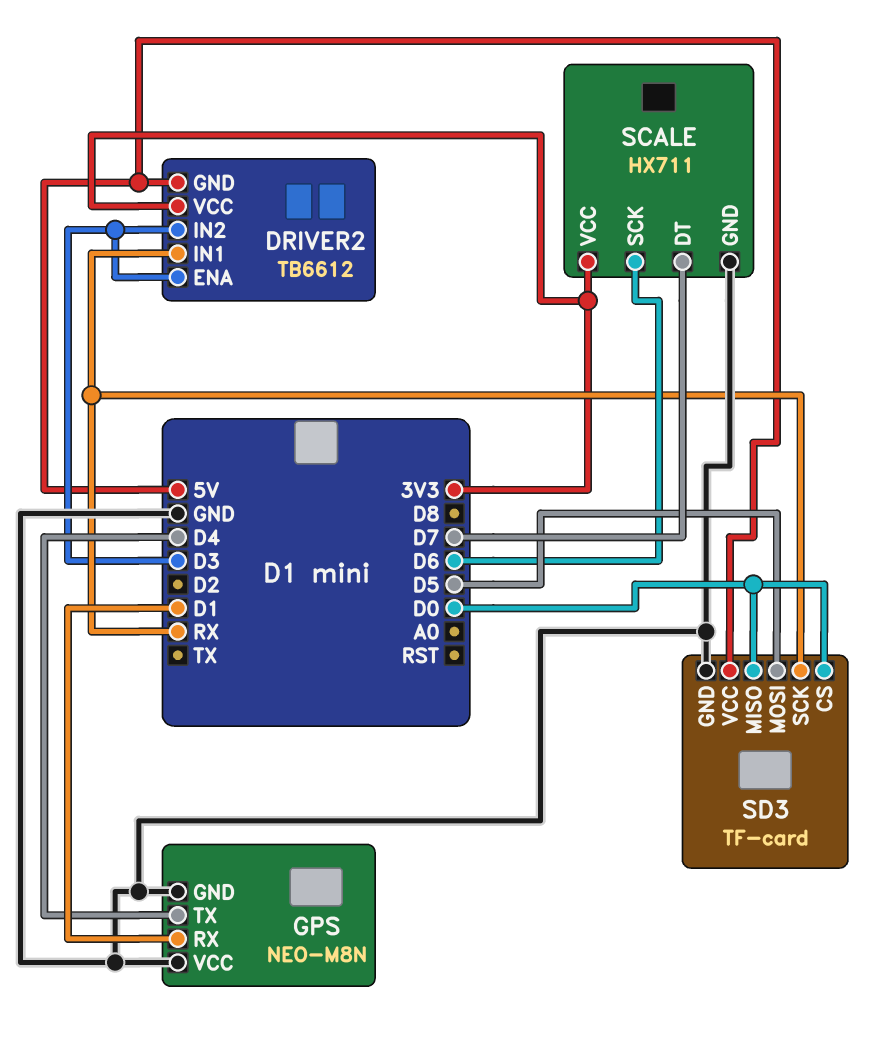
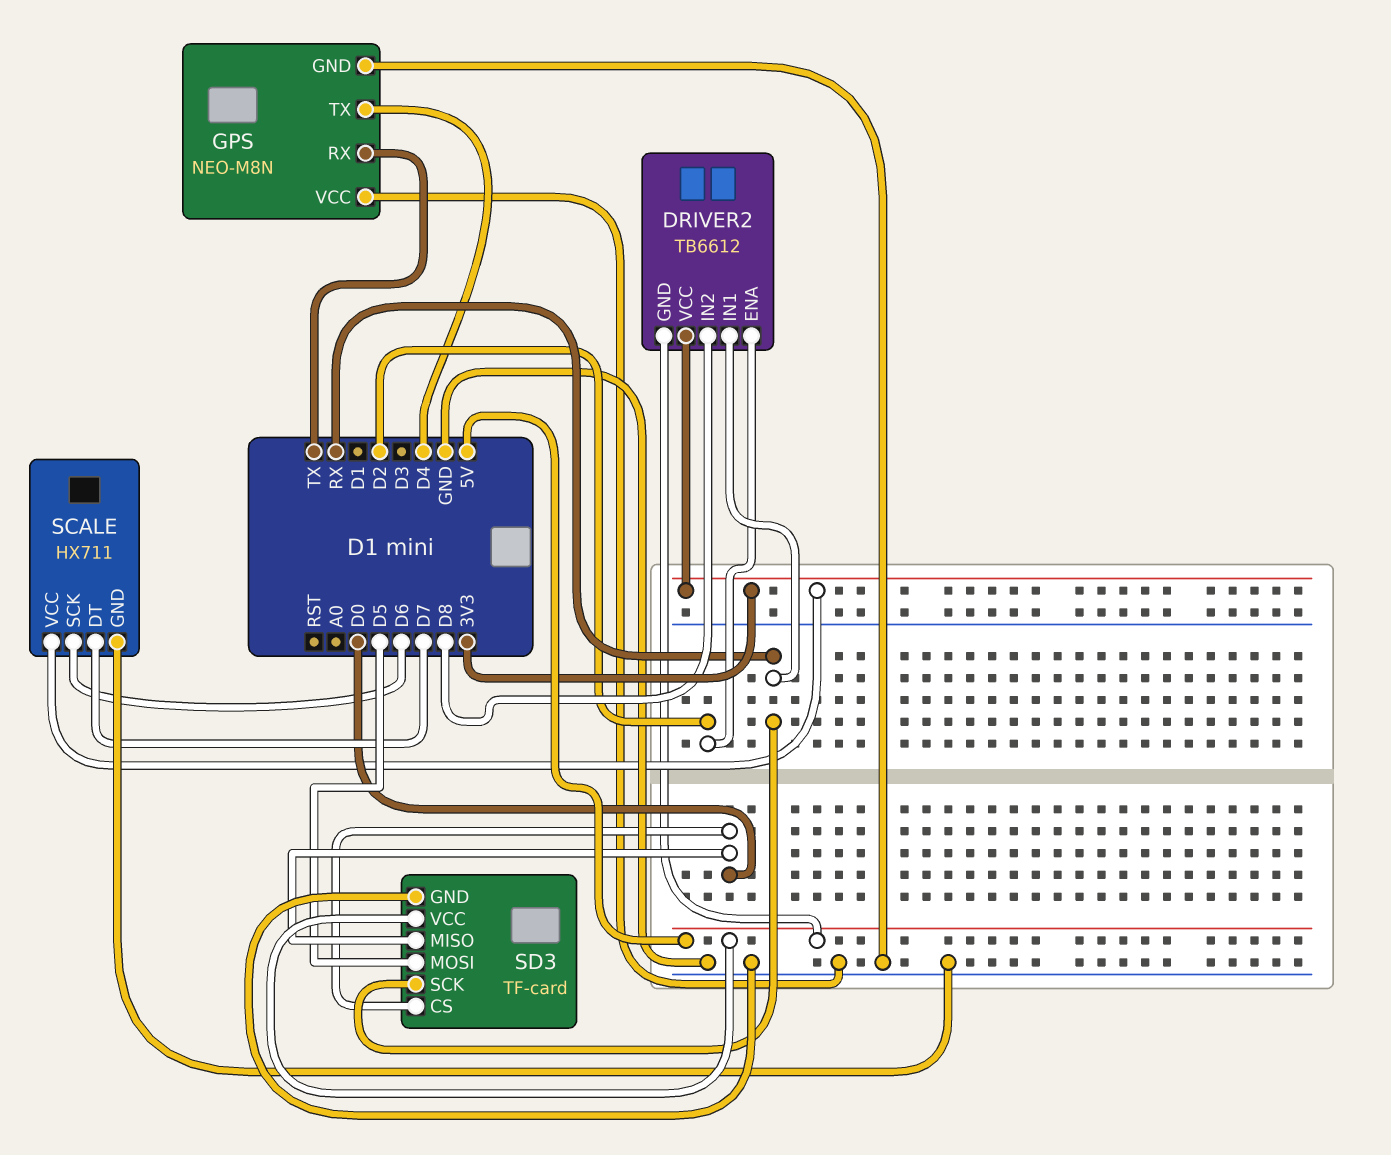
DRIVER2 pin ENA: D3 -> D2
DRIVER2 pin IN2: D3 -> D8
GPS pin RX: D1 -> TX

